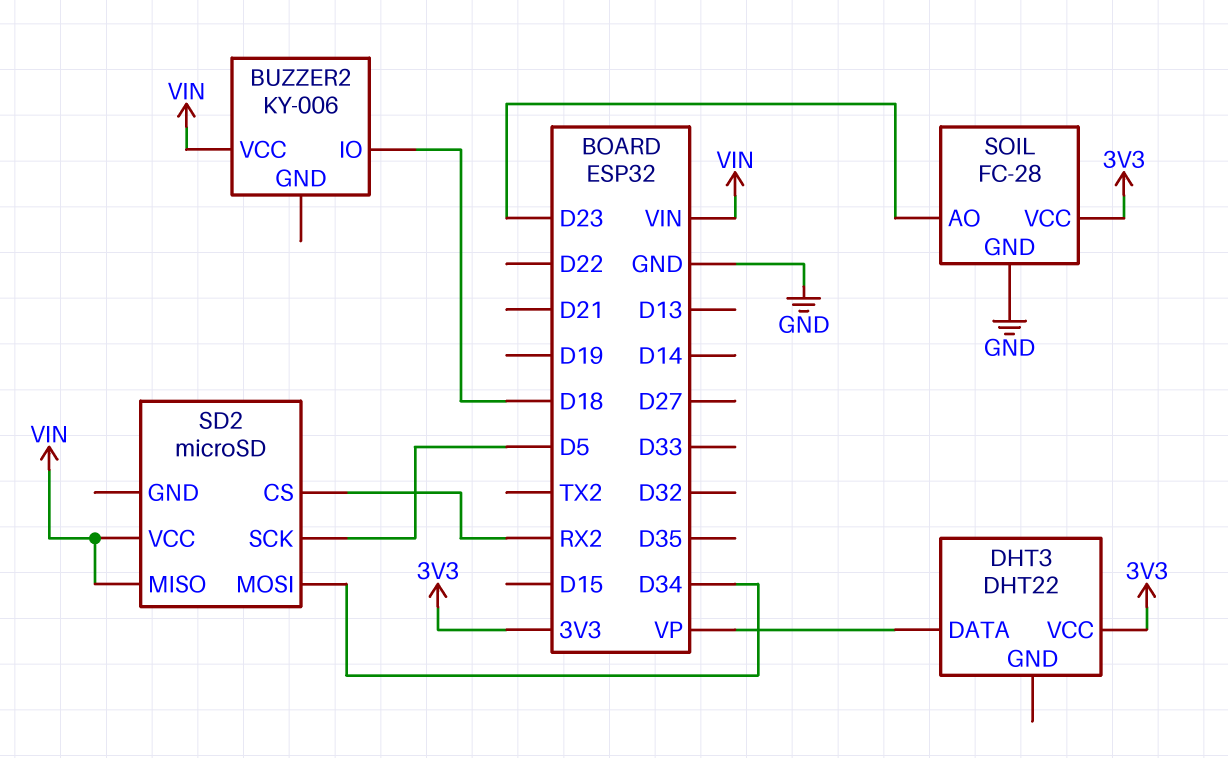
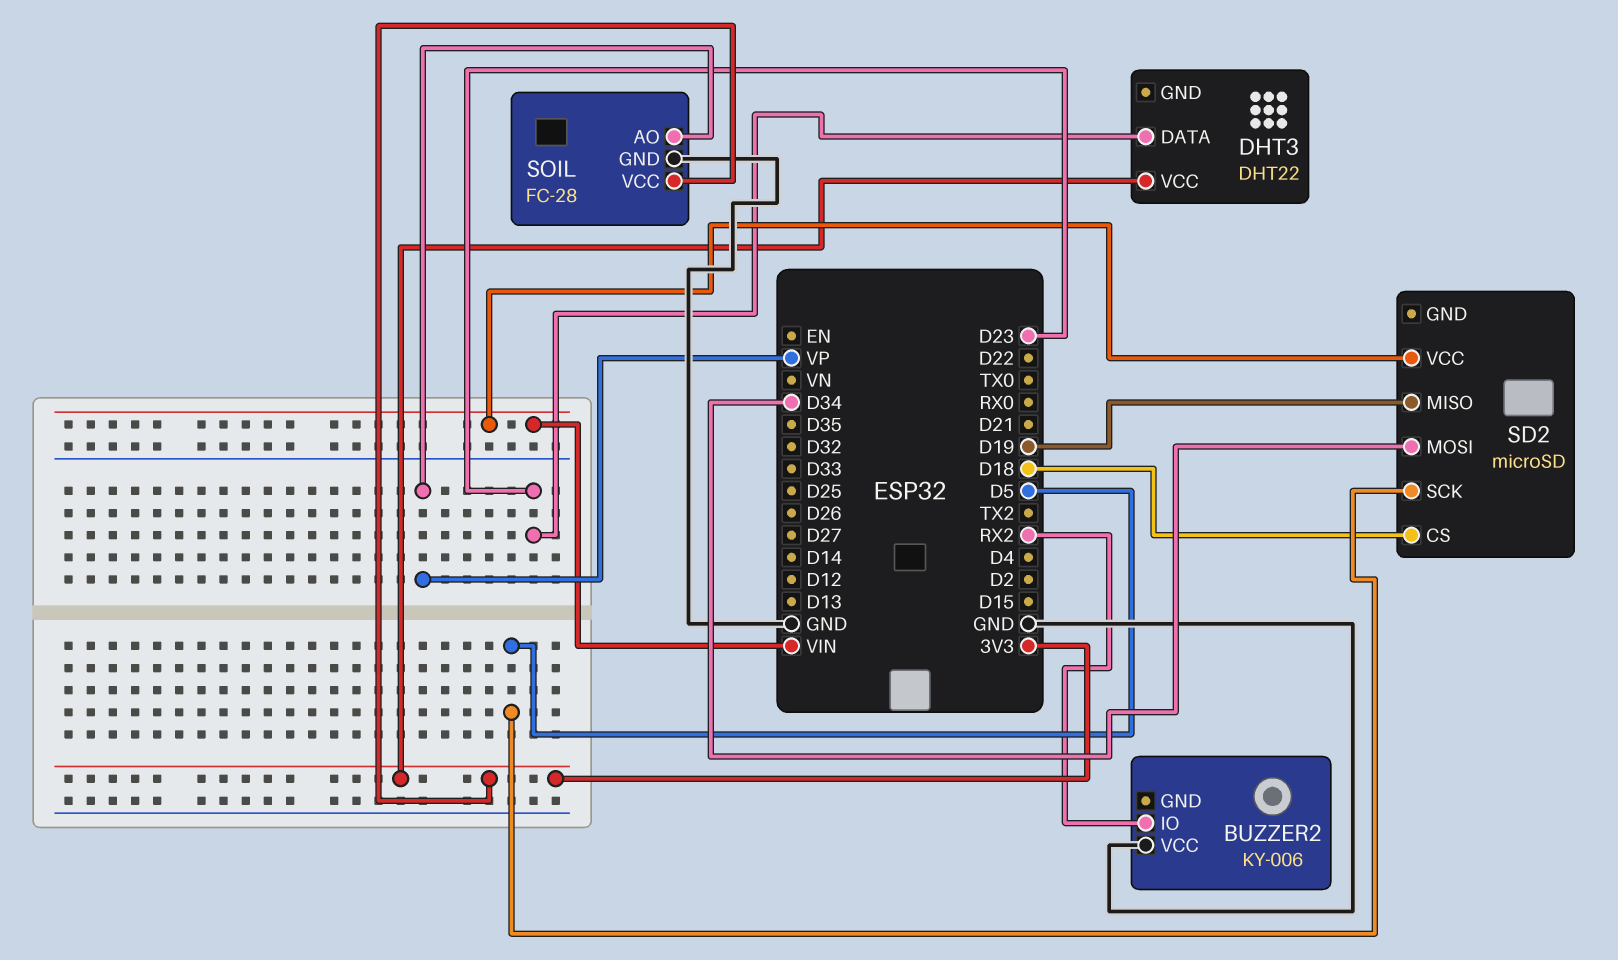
BUZZER2 pin IO: D18 -> RX2
BUZZER2 pin VCC: VIN -> GND
DHT3 pin DATA: VP -> D23
SD2 pin CS: RX2 -> D18
SD2 pin MISO: VIN -> D19
SOIL pin AO: D23 -> VP

